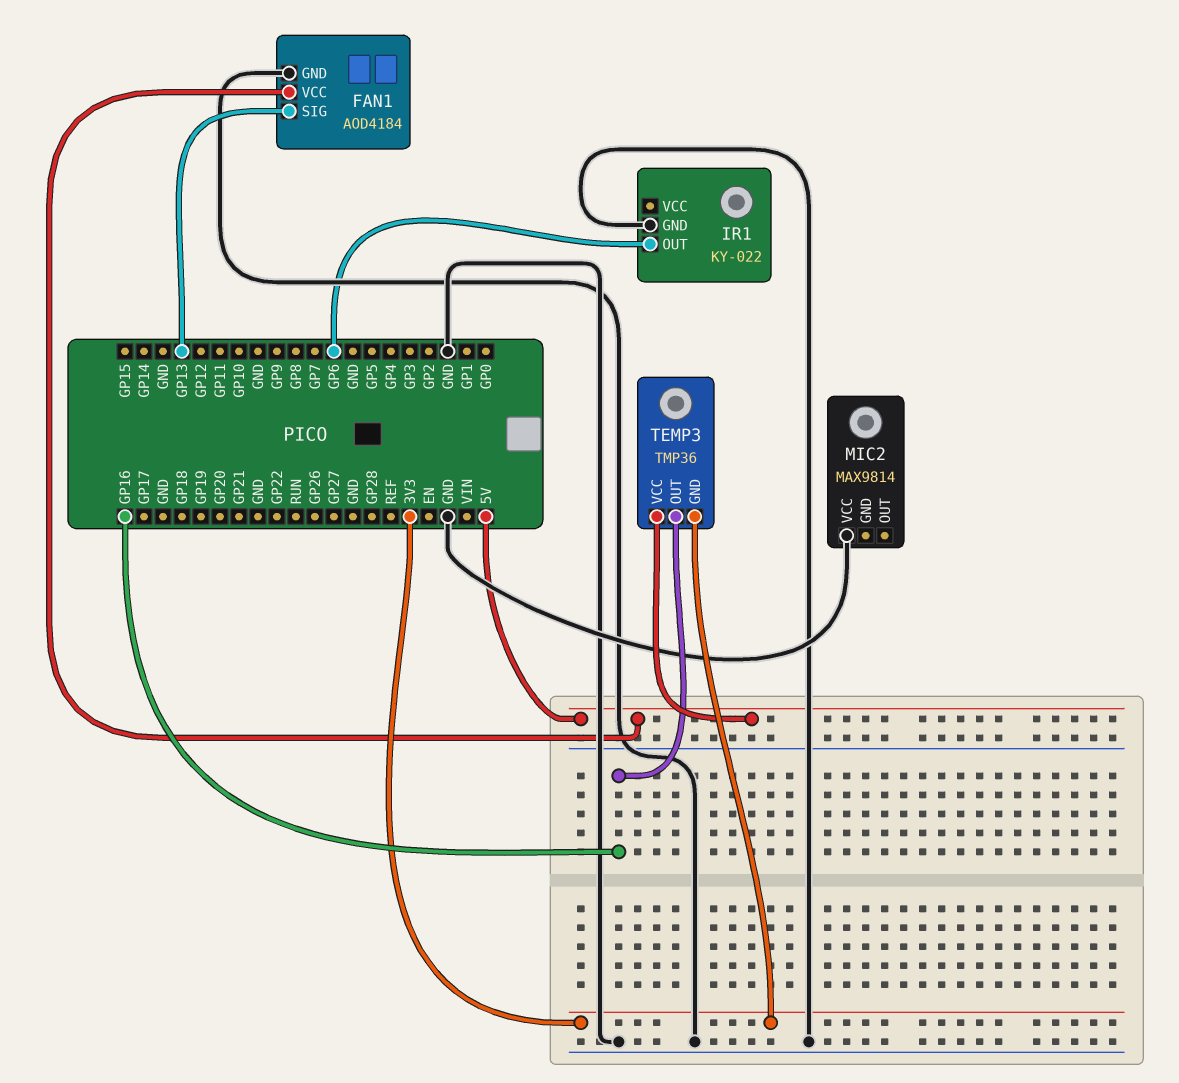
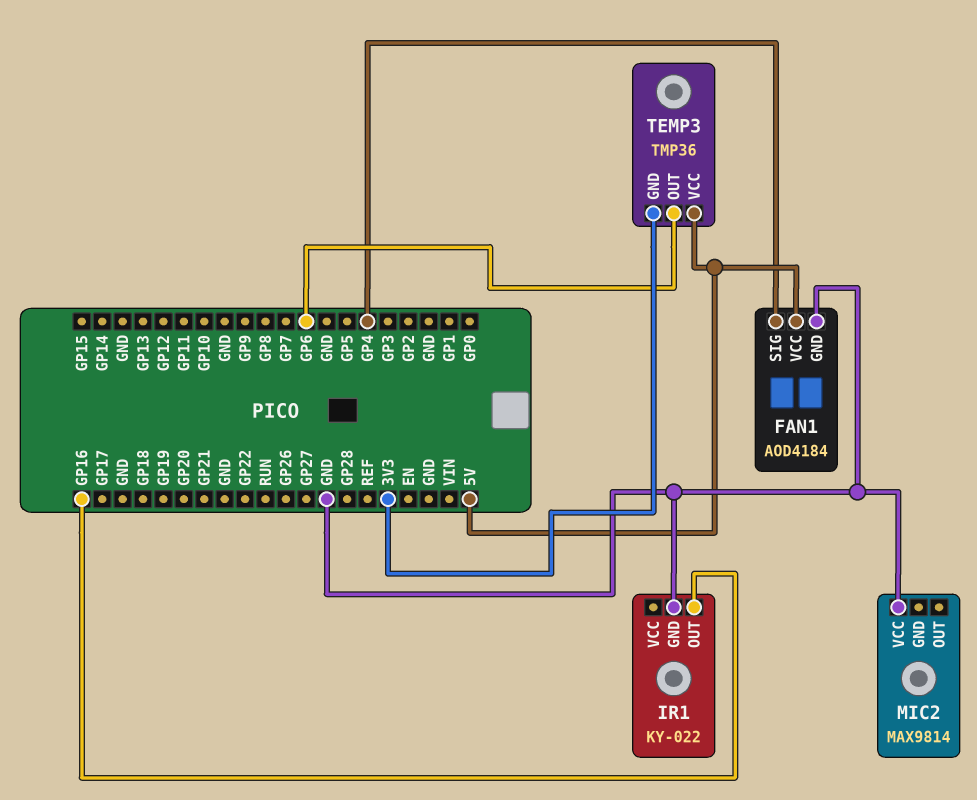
FAN1 pin SIG: GP13 -> GP4
IR1 pin OUT: GP6 -> GP16
TEMP3 pin OUT: GP16 -> GP6

